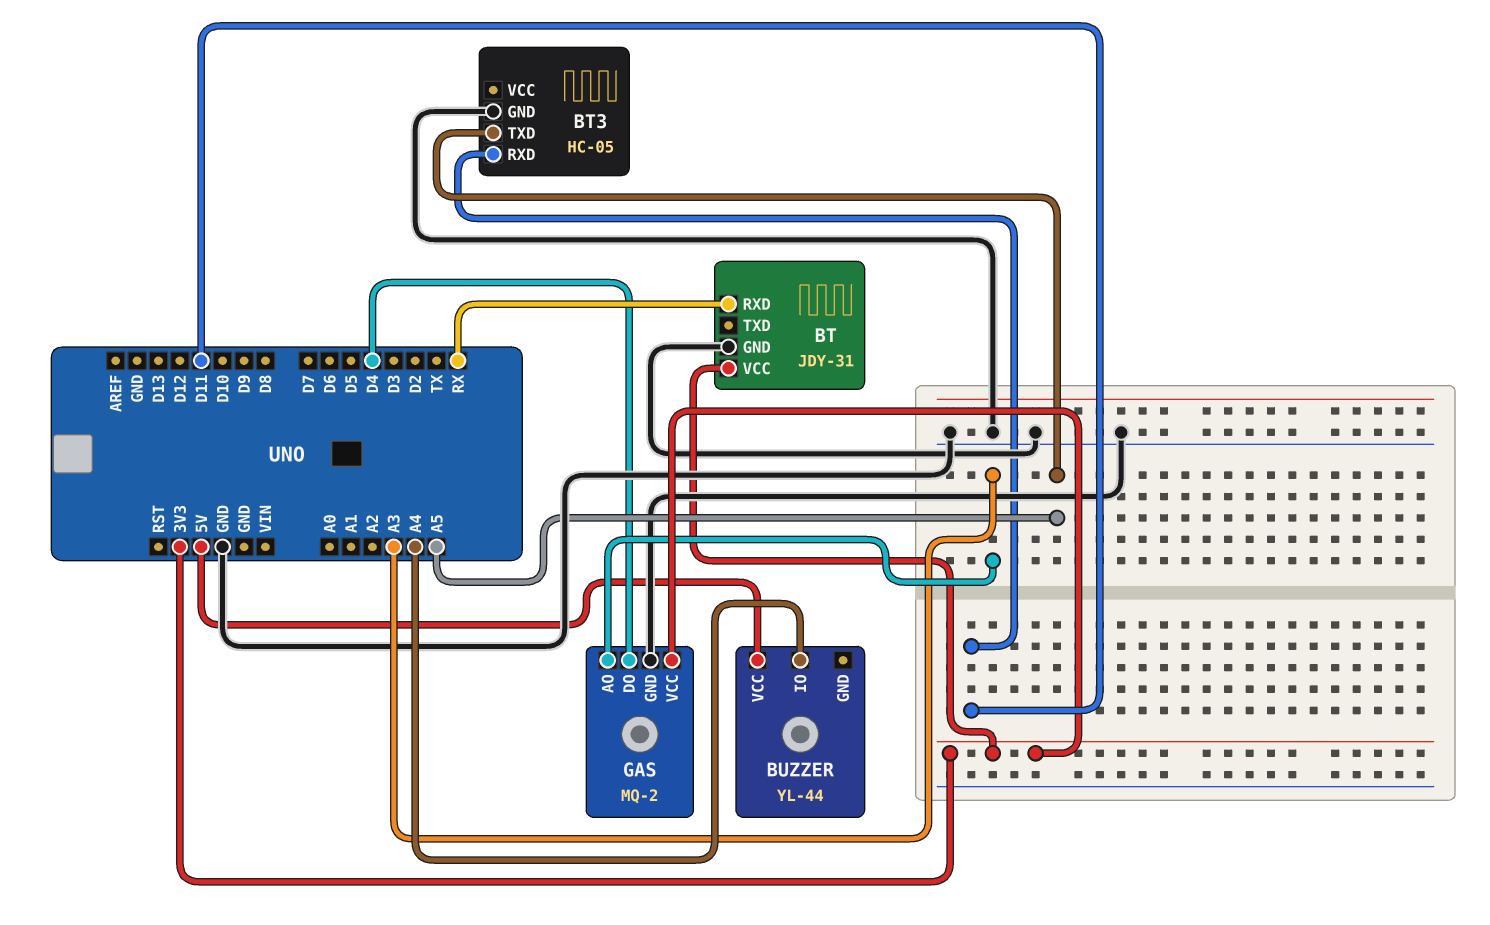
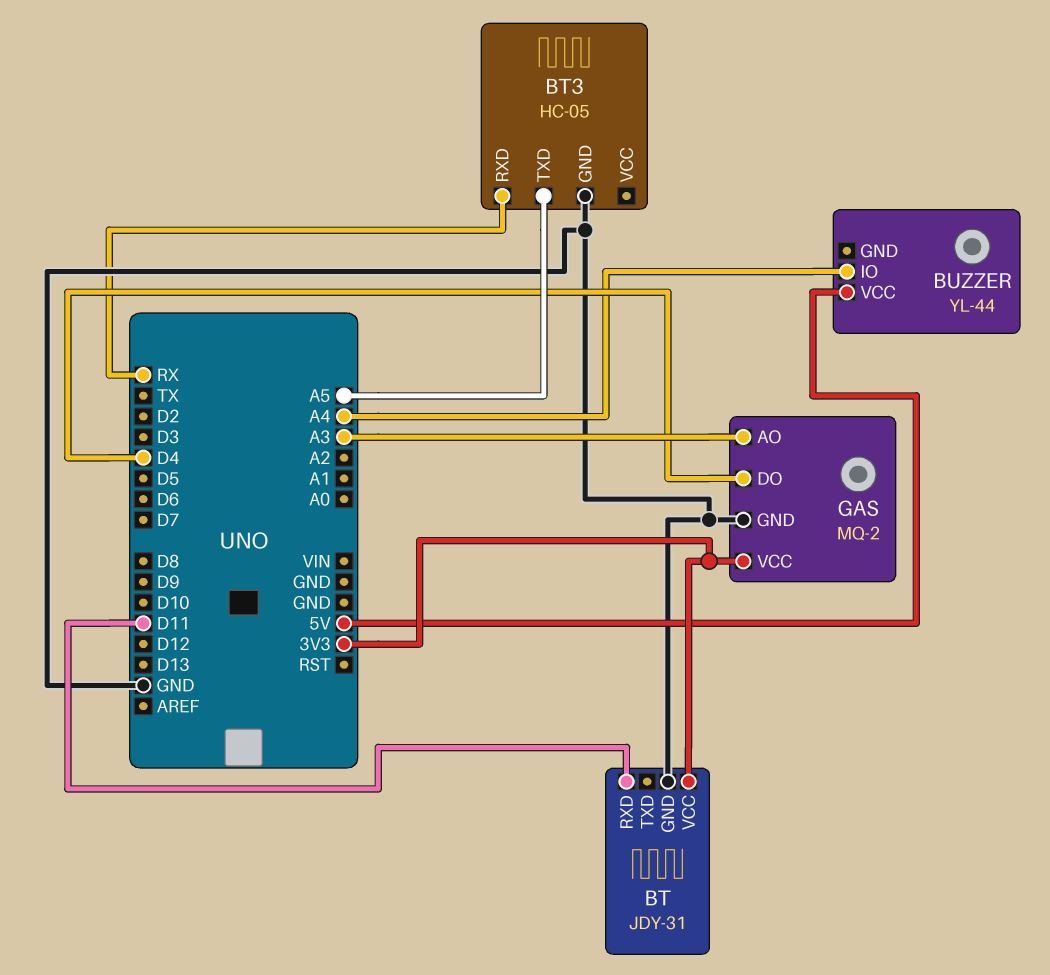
BT pin RXD: RX -> D11
BT3 pin RXD: D11 -> RX

